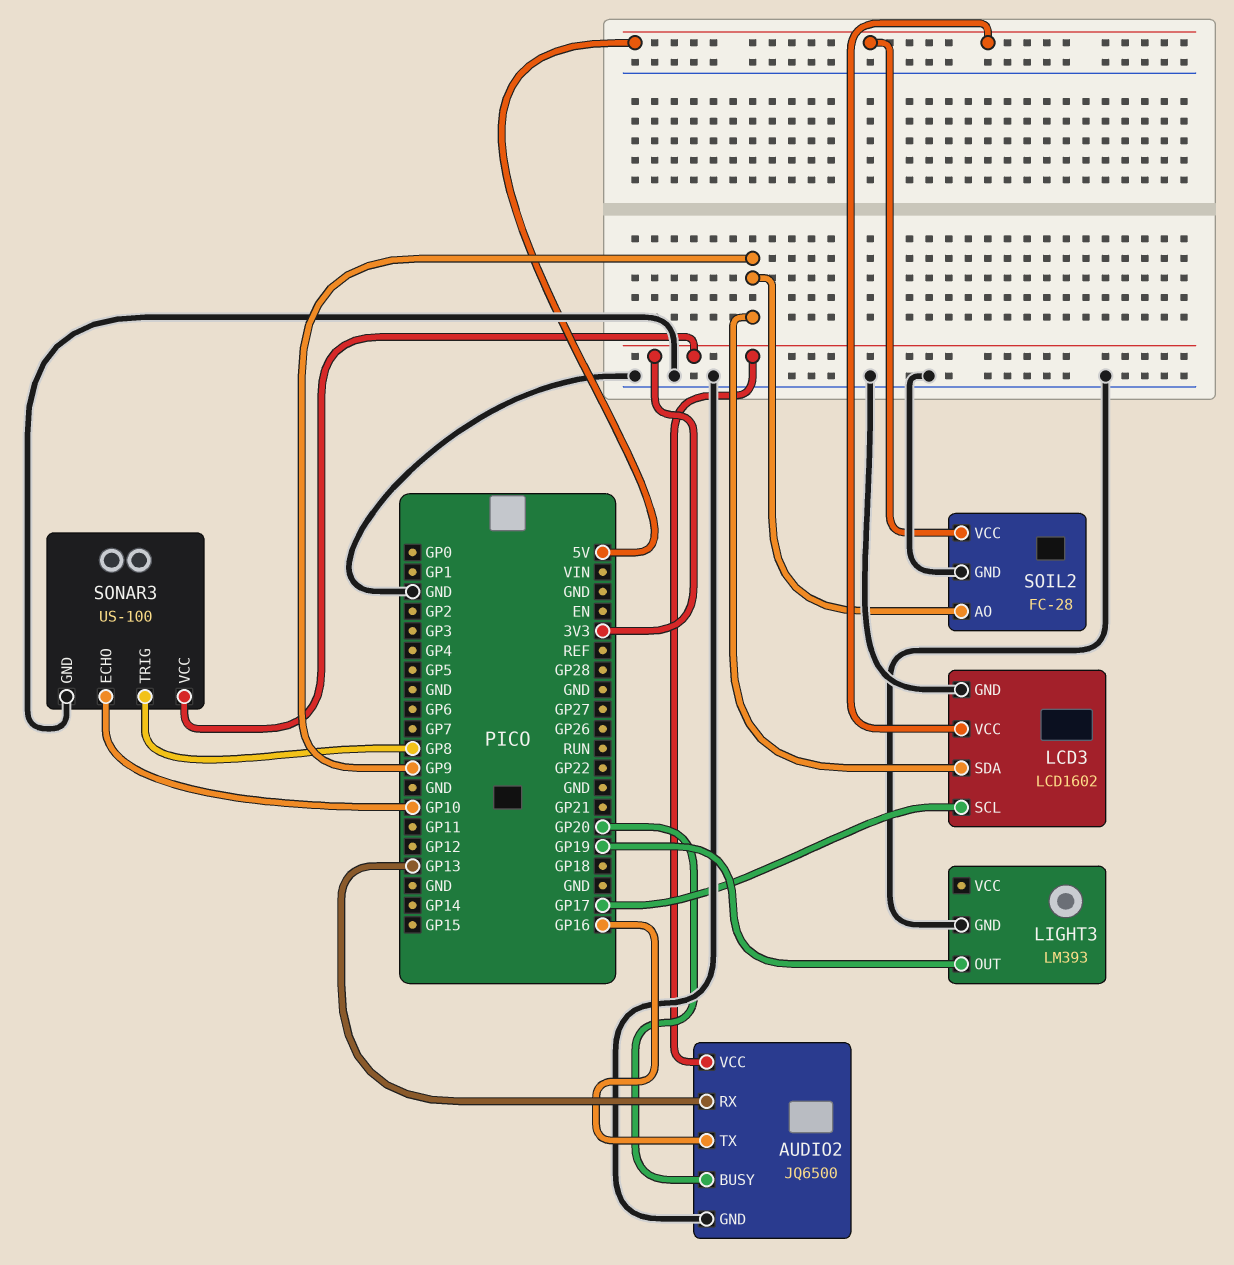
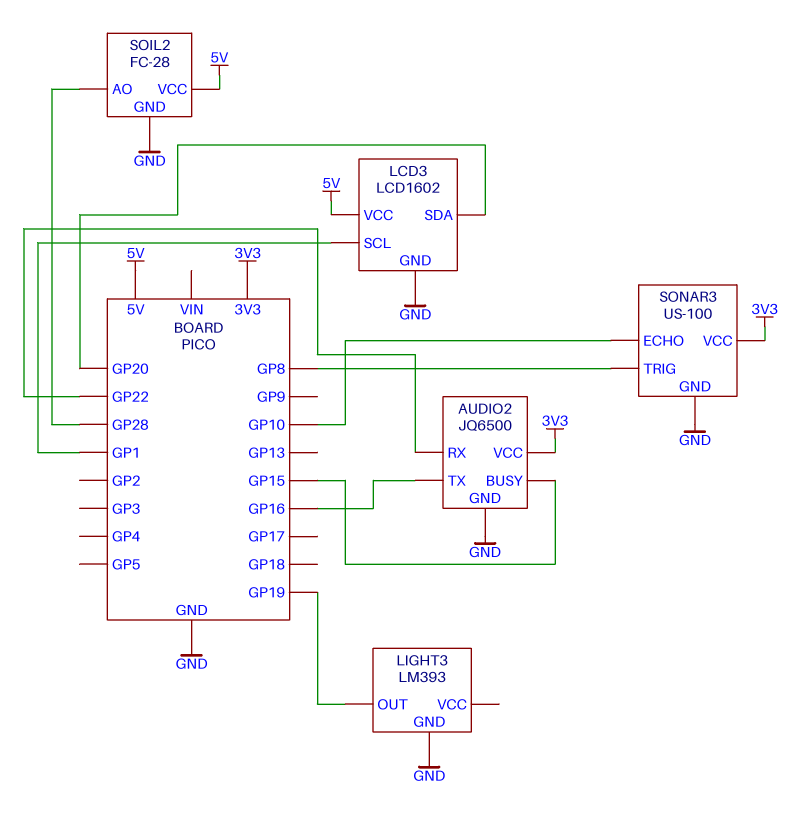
AUDIO2 pin BUSY: GP20 -> GP15
AUDIO2 pin RX: GP13 -> GP22
LCD3 pin SCL: GP17 -> GP1
LCD3 pin SDA: GP9 -> GP20
SOIL2 pin AO: GP9 -> GP28

